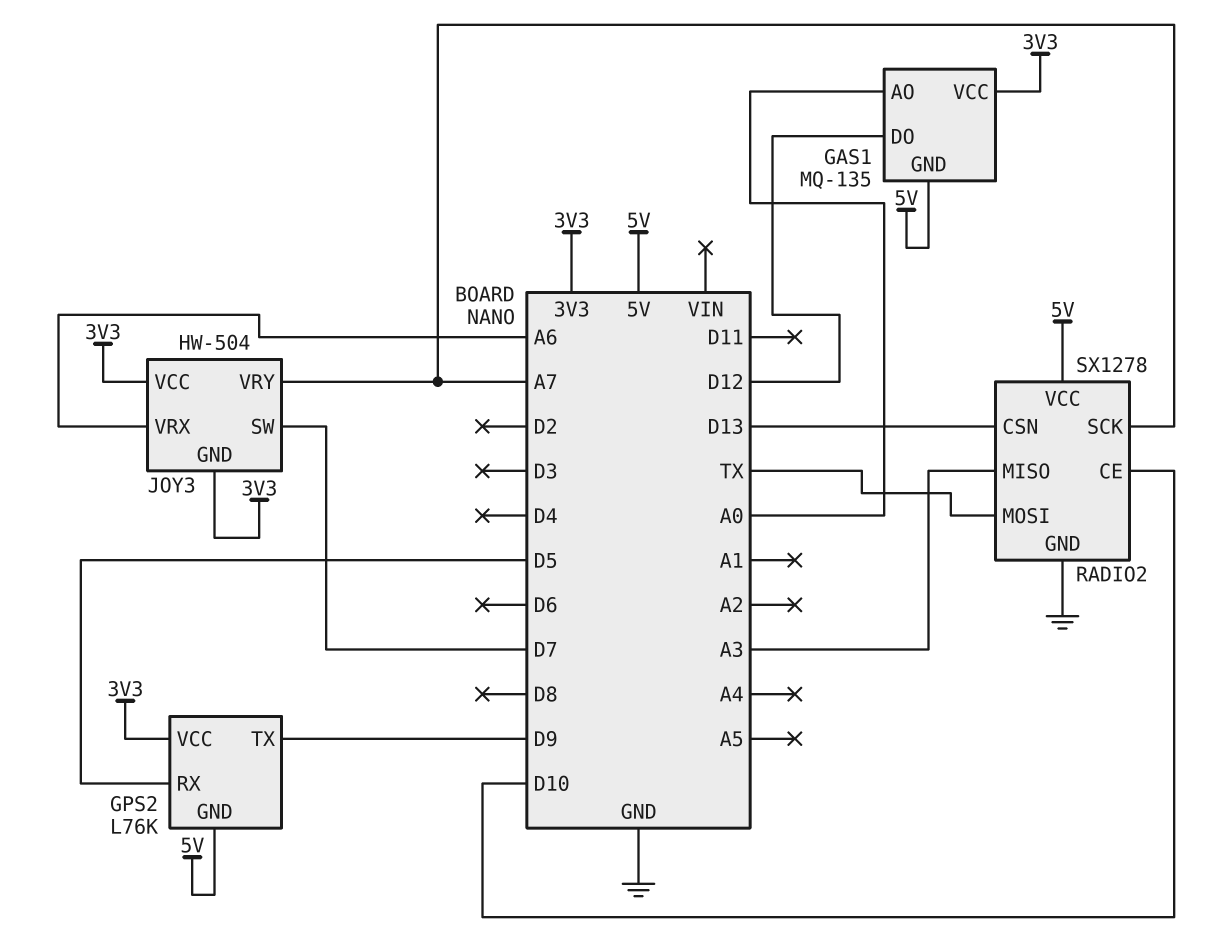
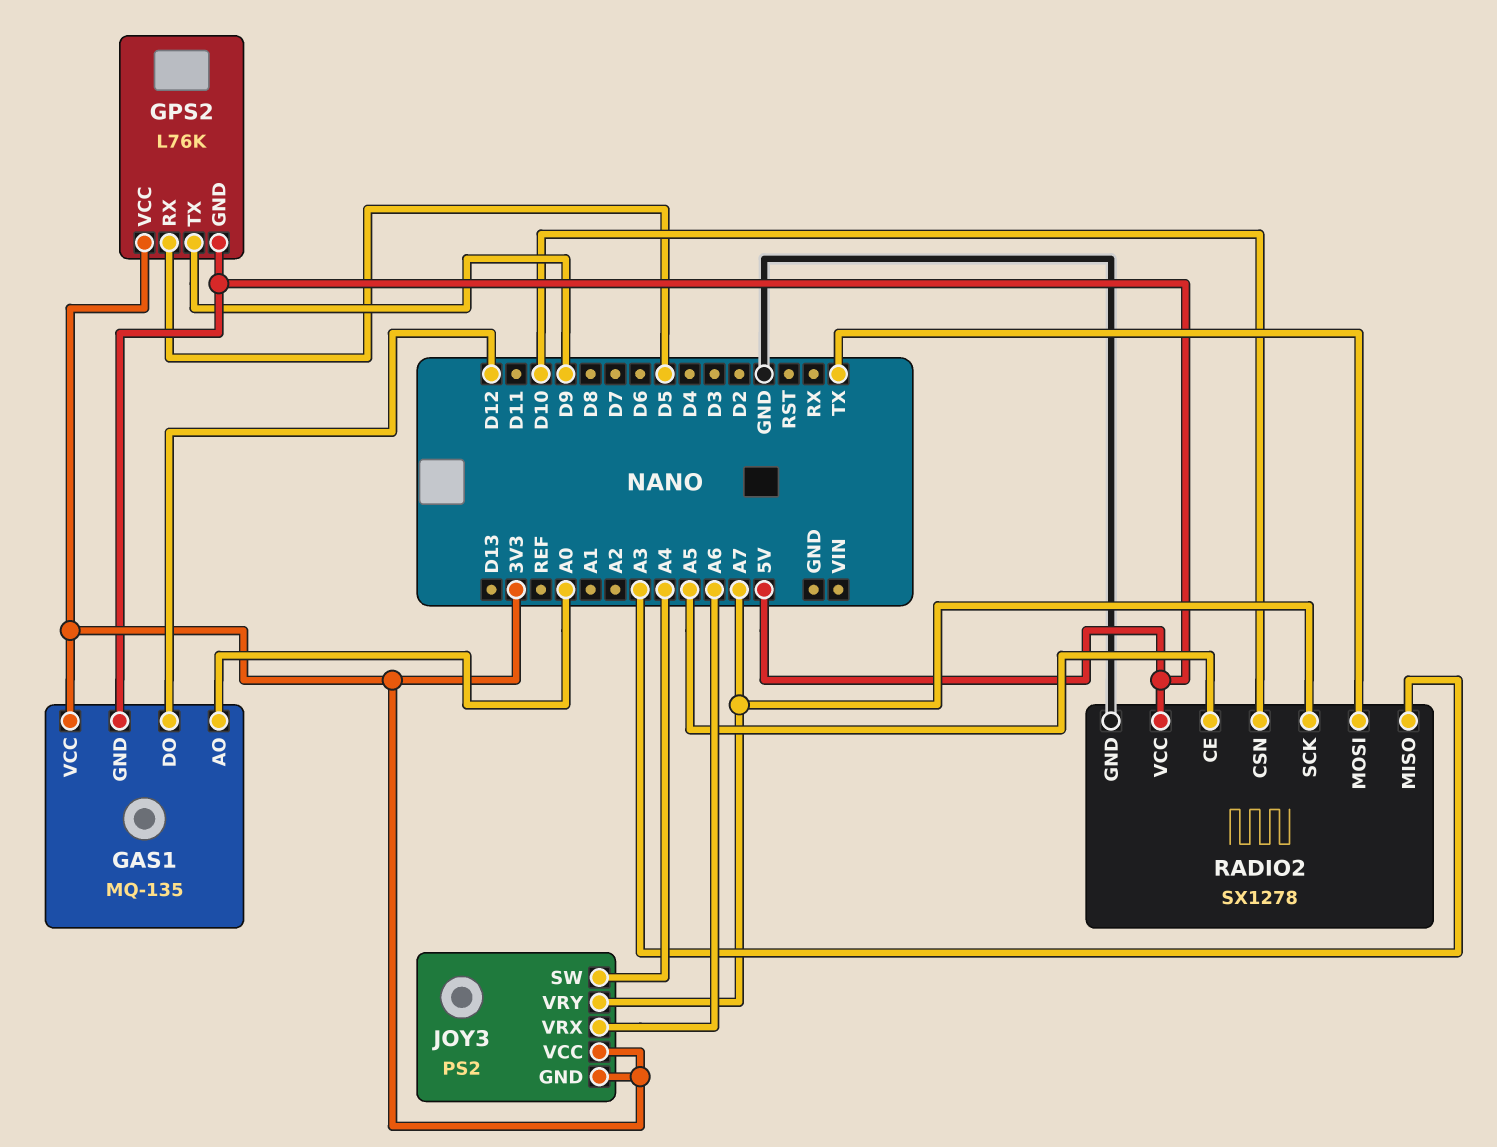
JOY3: HW-504 -> PS2
JOY3 pin SW: D7 -> A4
RADIO2 pin CE: D10 -> A5
RADIO2 pin CSN: D13 -> D10

